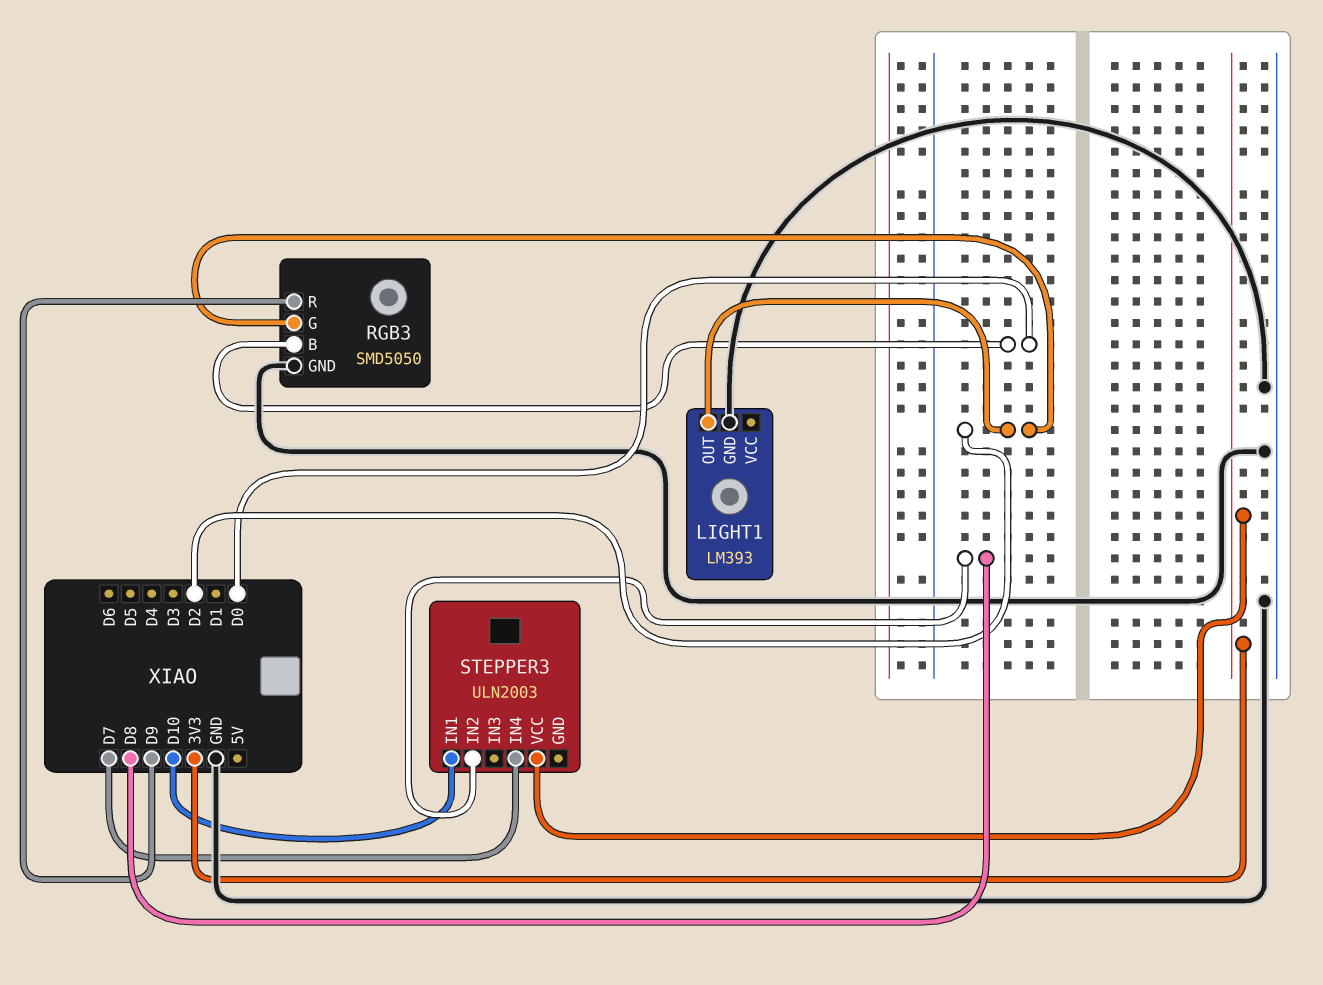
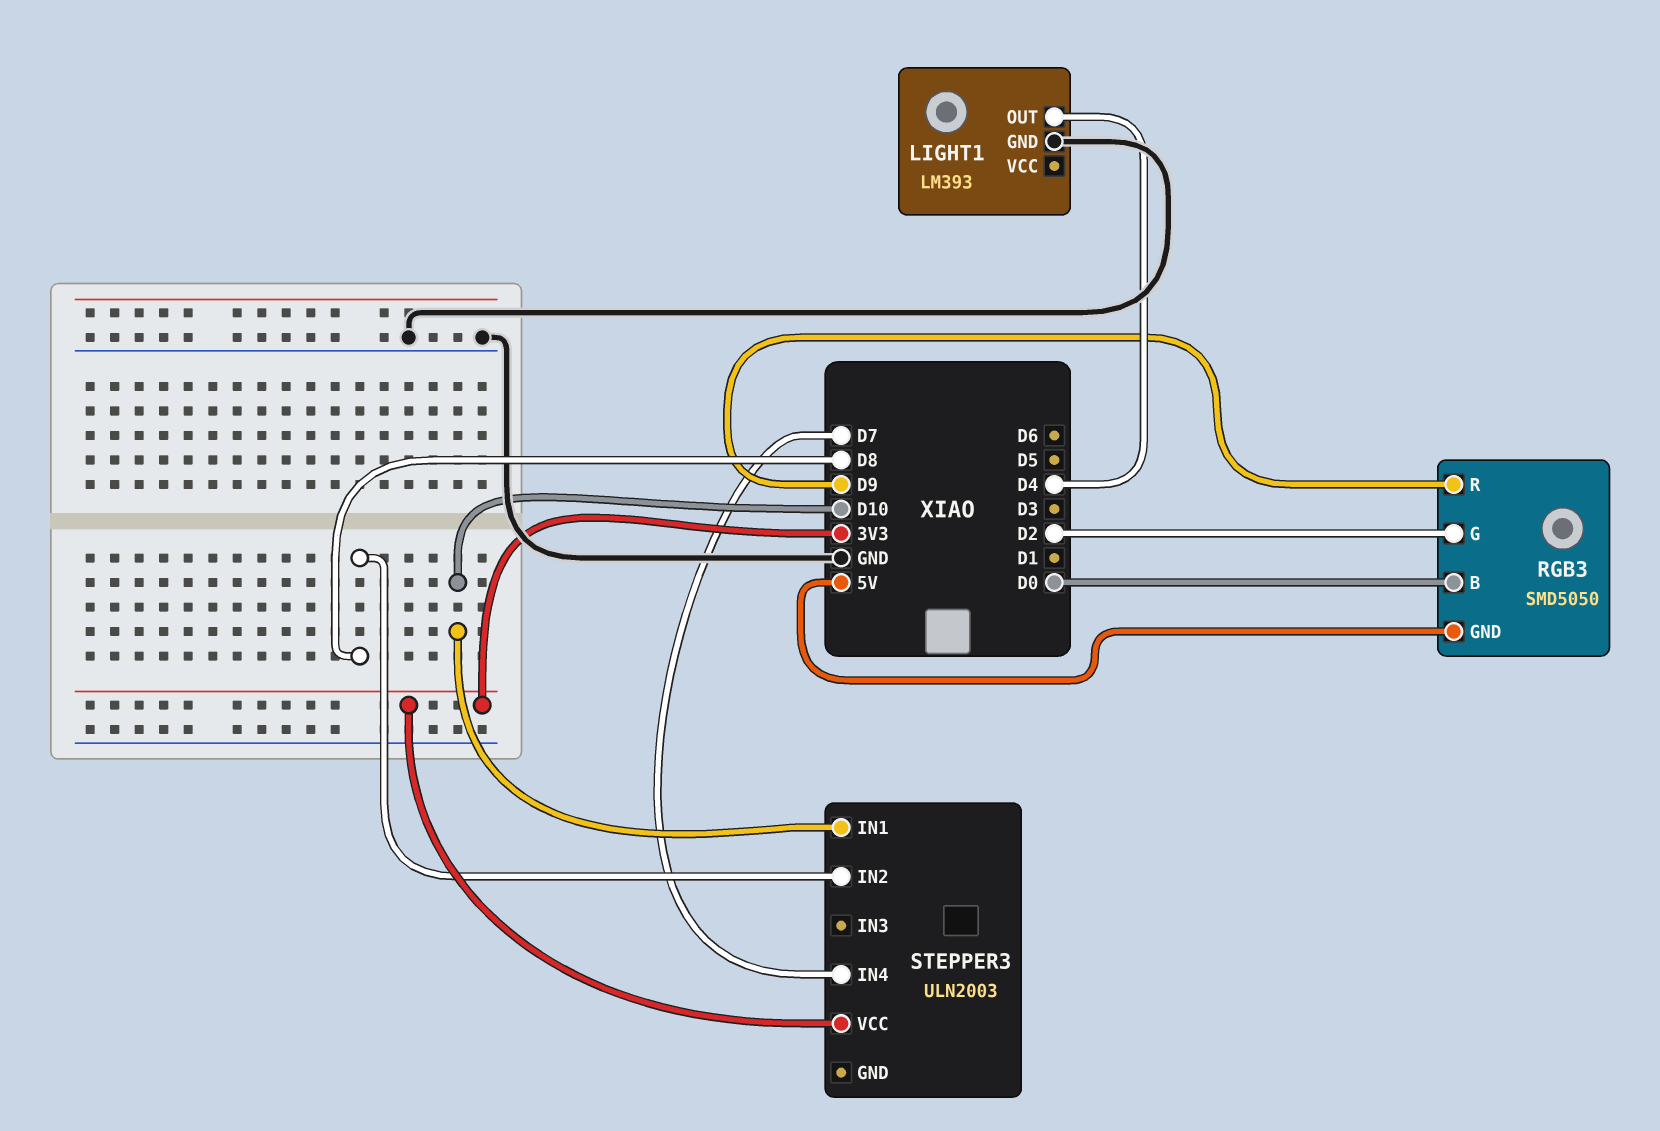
LIGHT1 pin OUT: D2 -> D4
RGB3 pin GND: GND -> 5V

